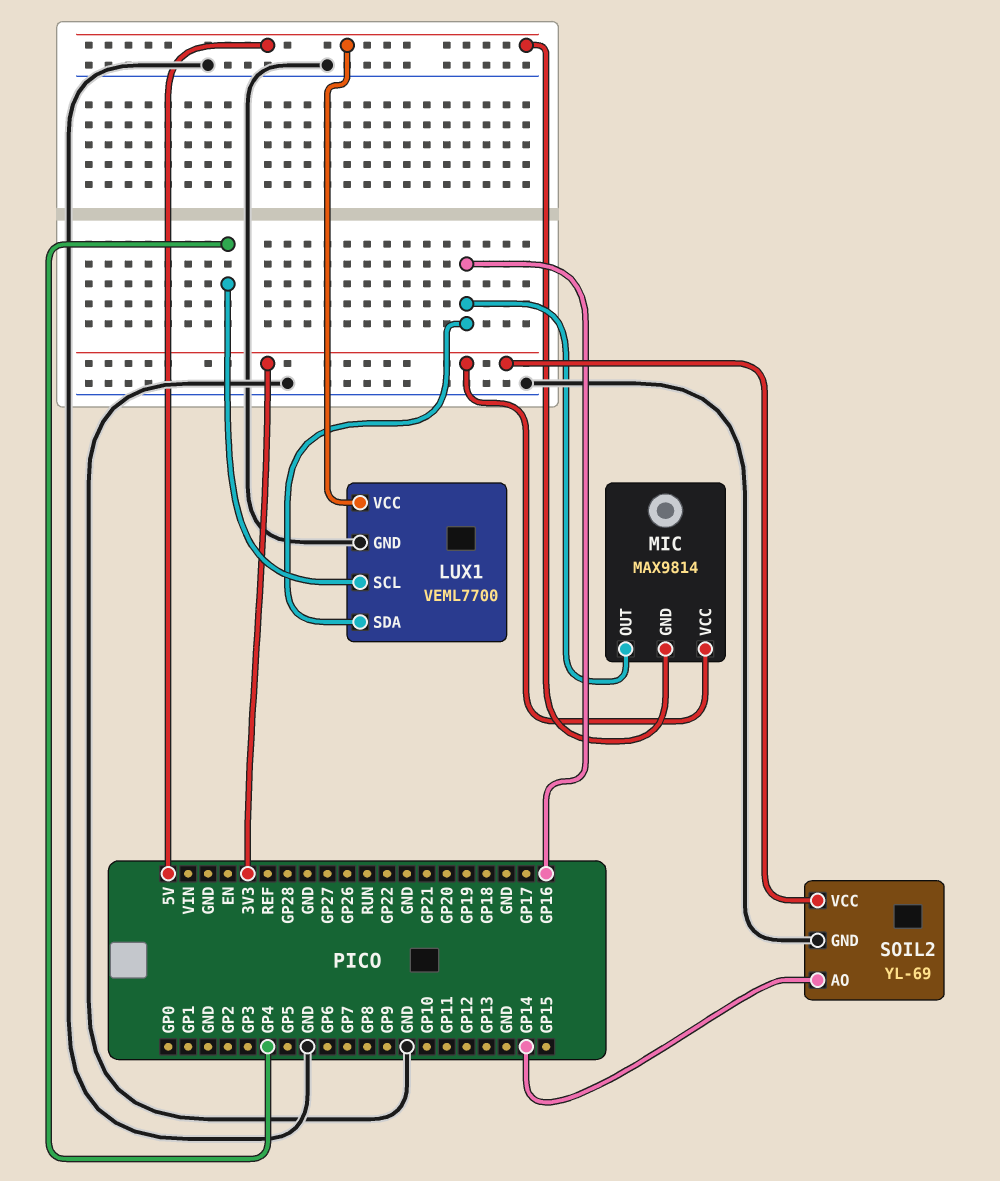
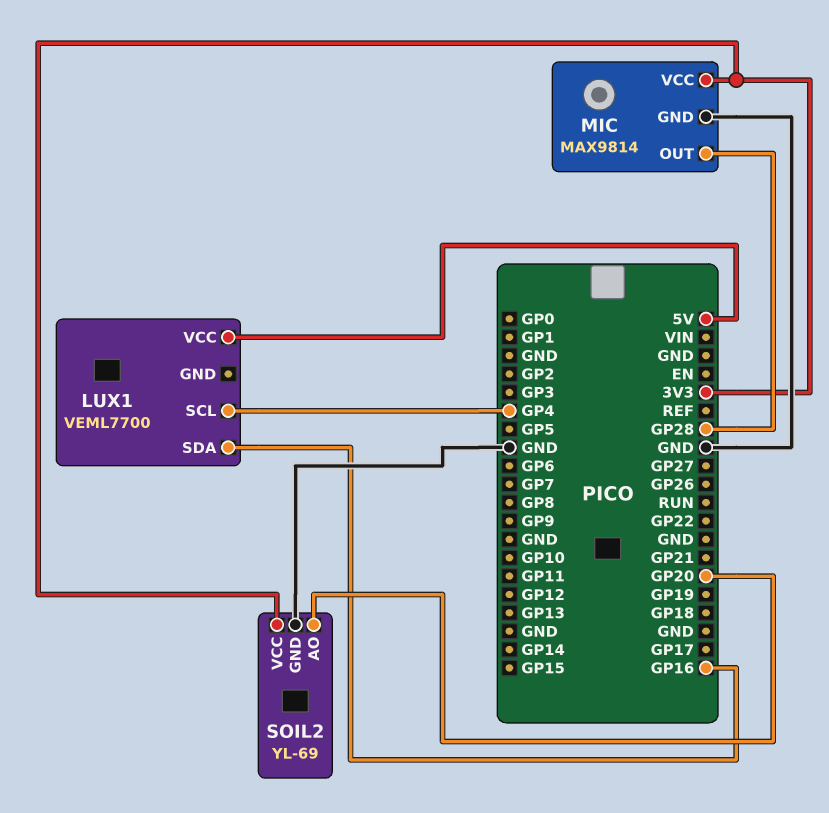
LUX1 pin GND: GND -> none
MIC pin GND: 5V -> GND
MIC pin OUT: GP16 -> GP28
SOIL2 pin AO: GP14 -> GP20

